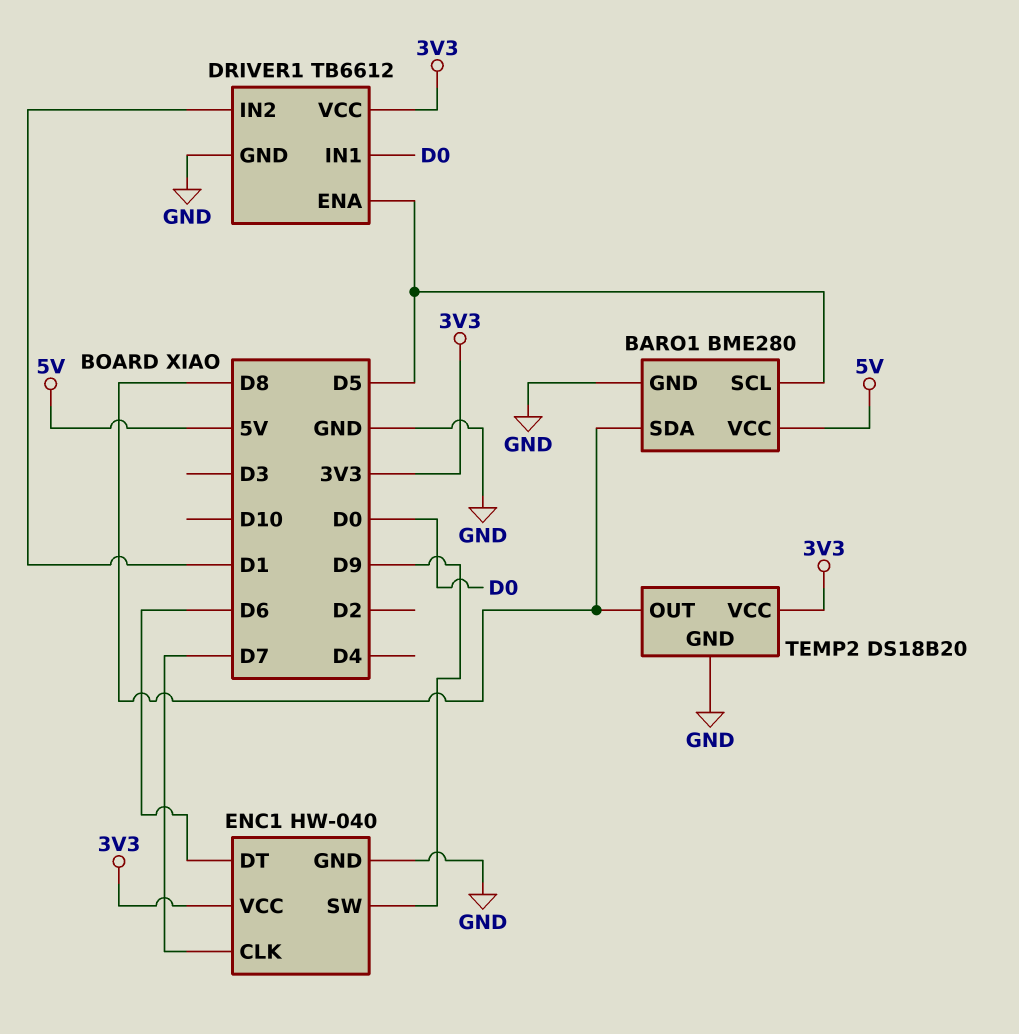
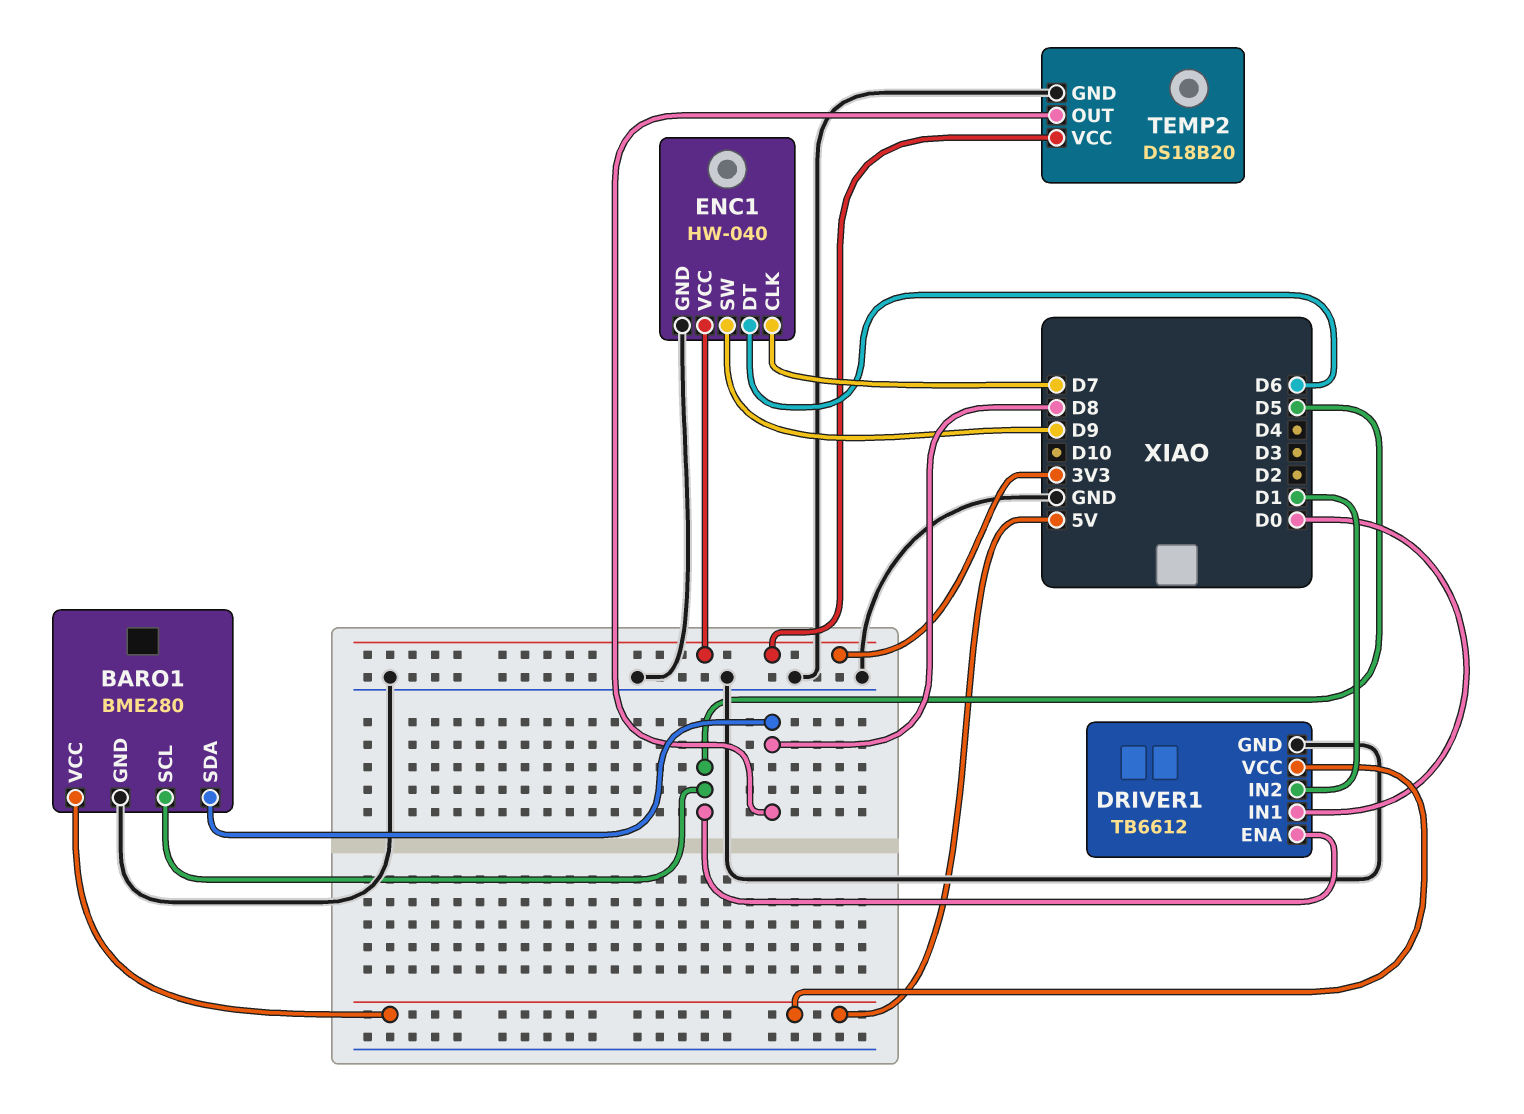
DRIVER1 pin VCC: 3V3 -> 5V

